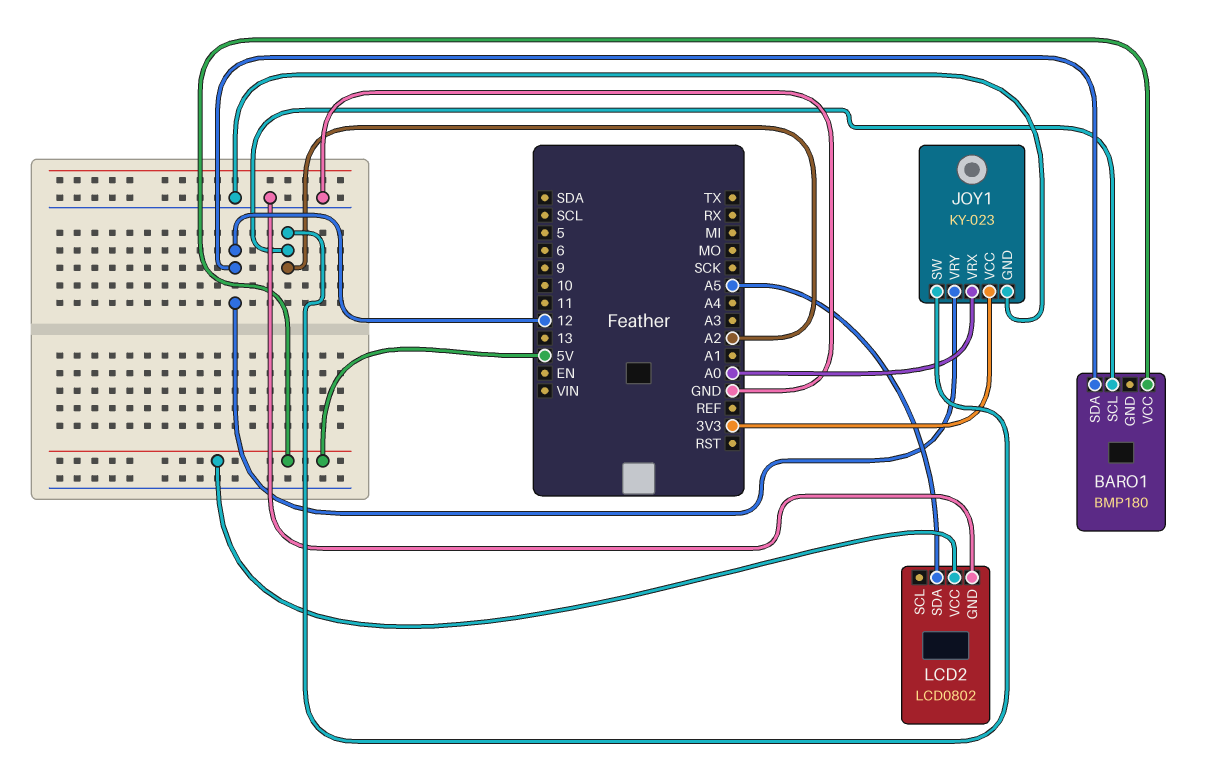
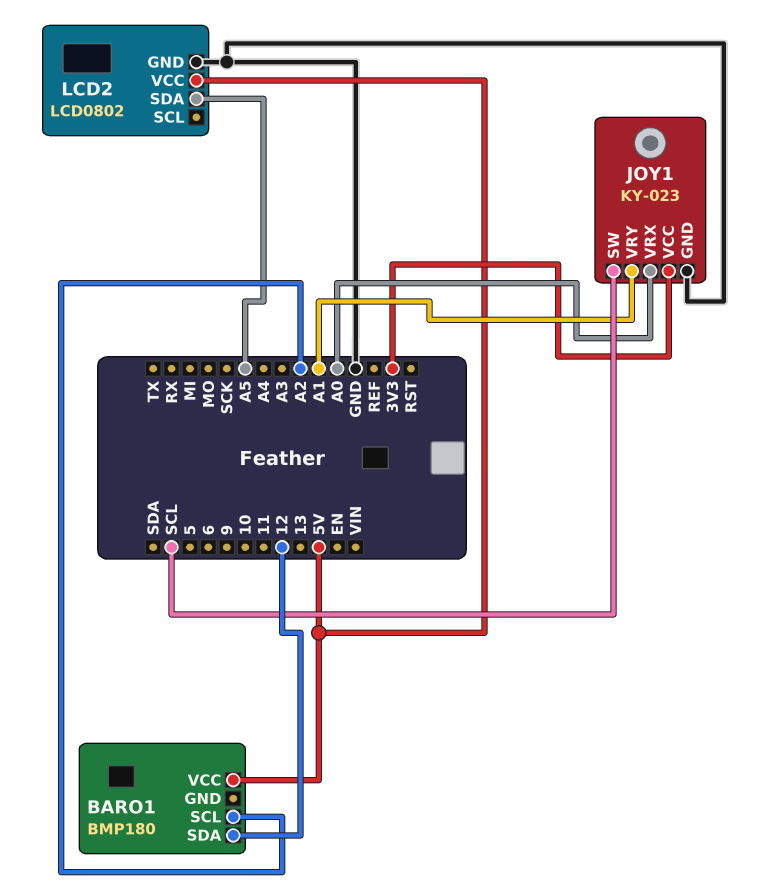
JOY1 pin SW: A2 -> SCL
JOY1 pin VRY: 12 -> A1

